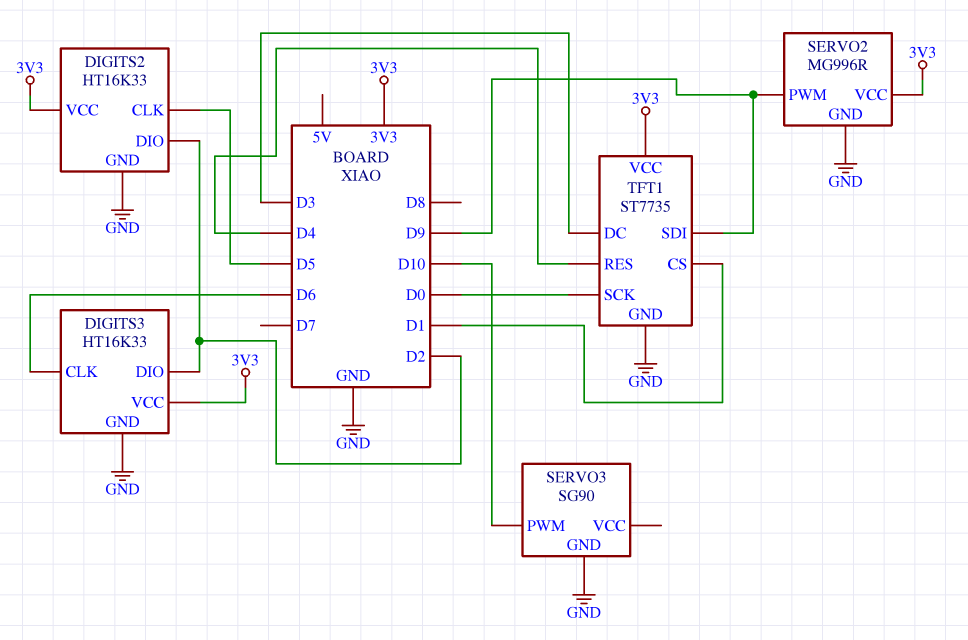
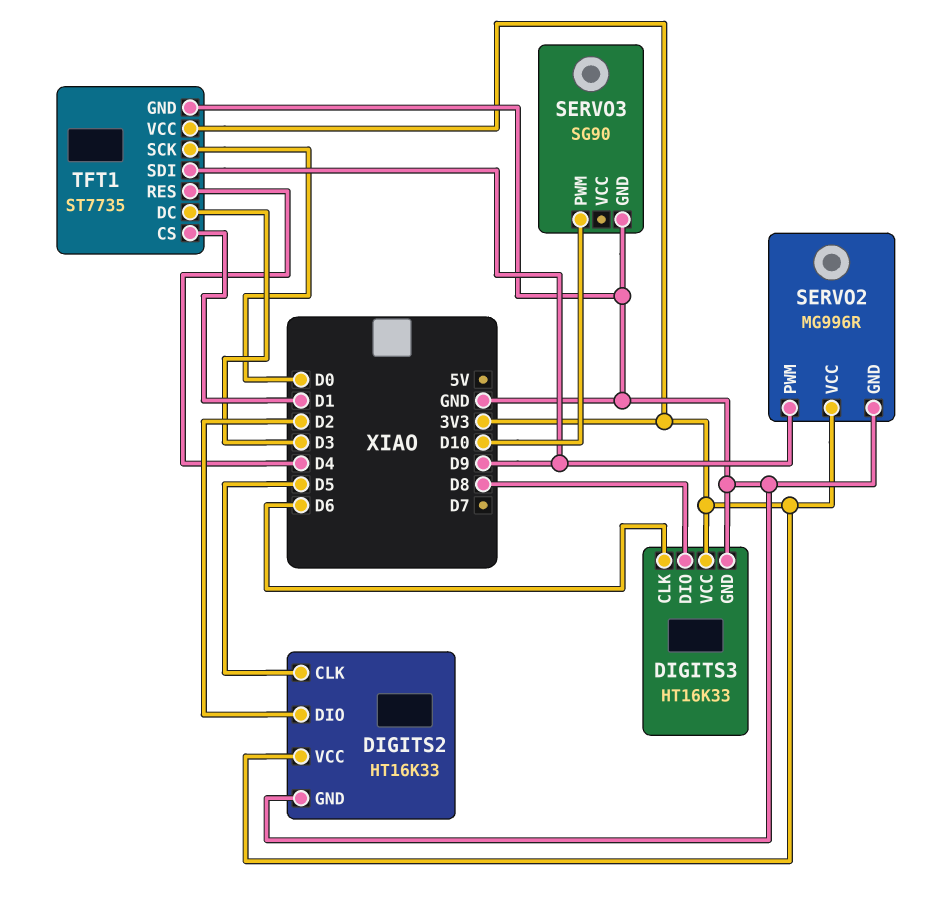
DIGITS3 pin DIO: D2 -> D8

